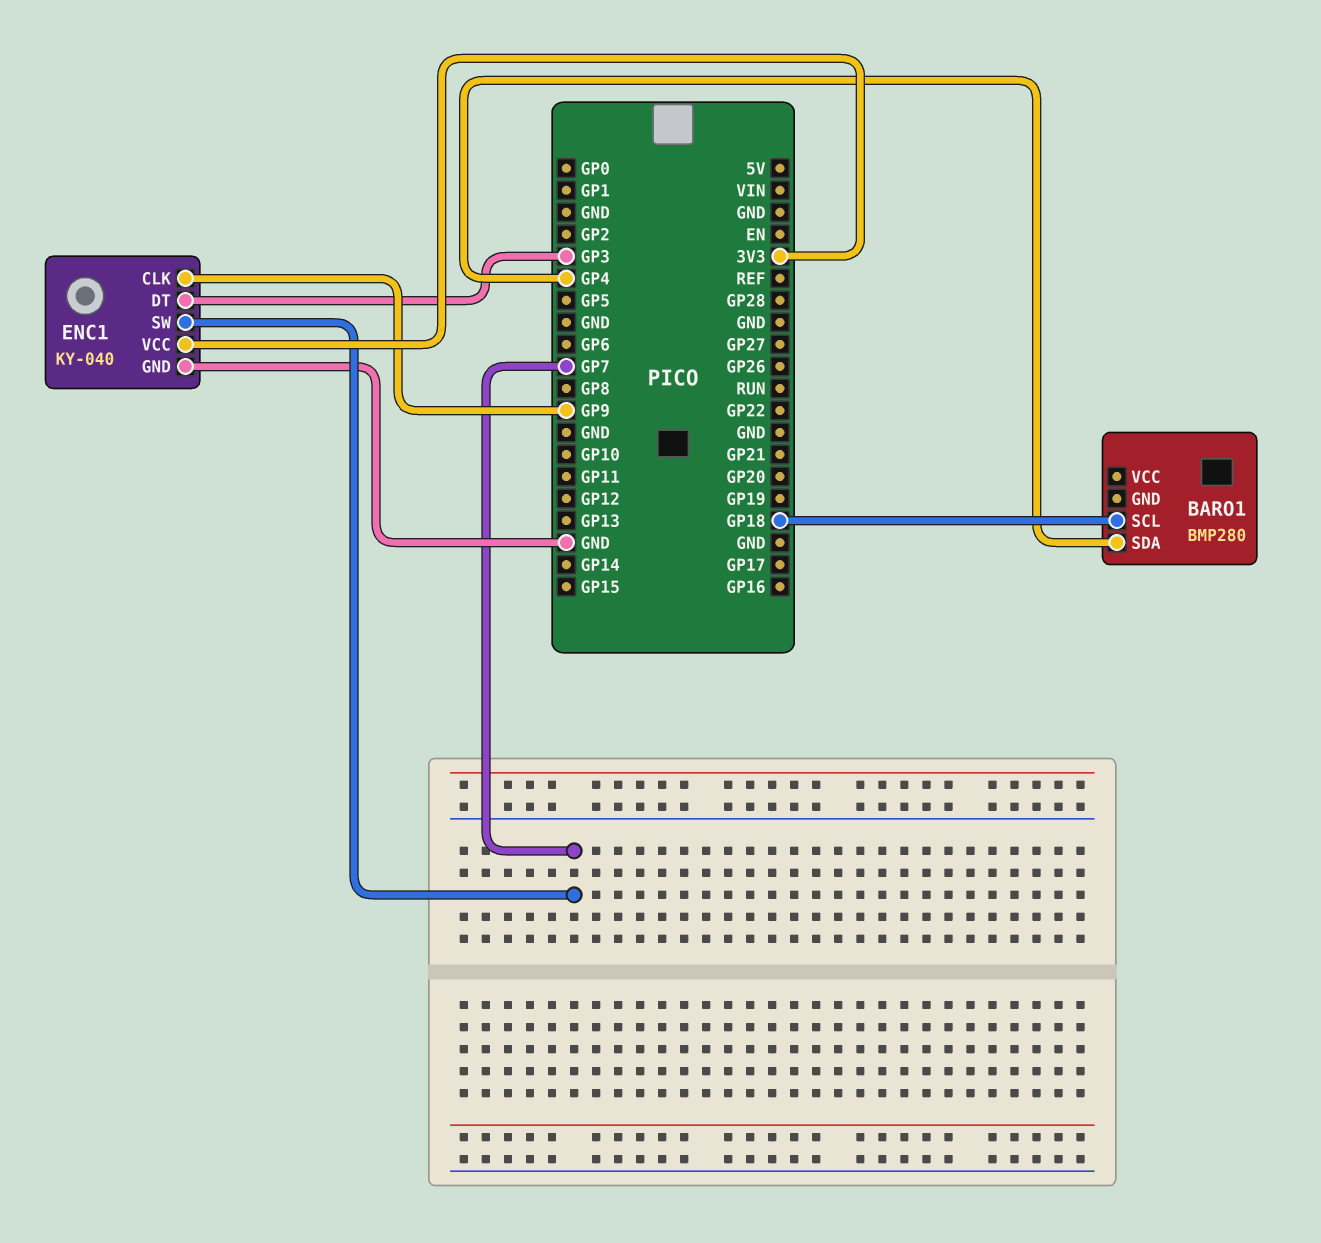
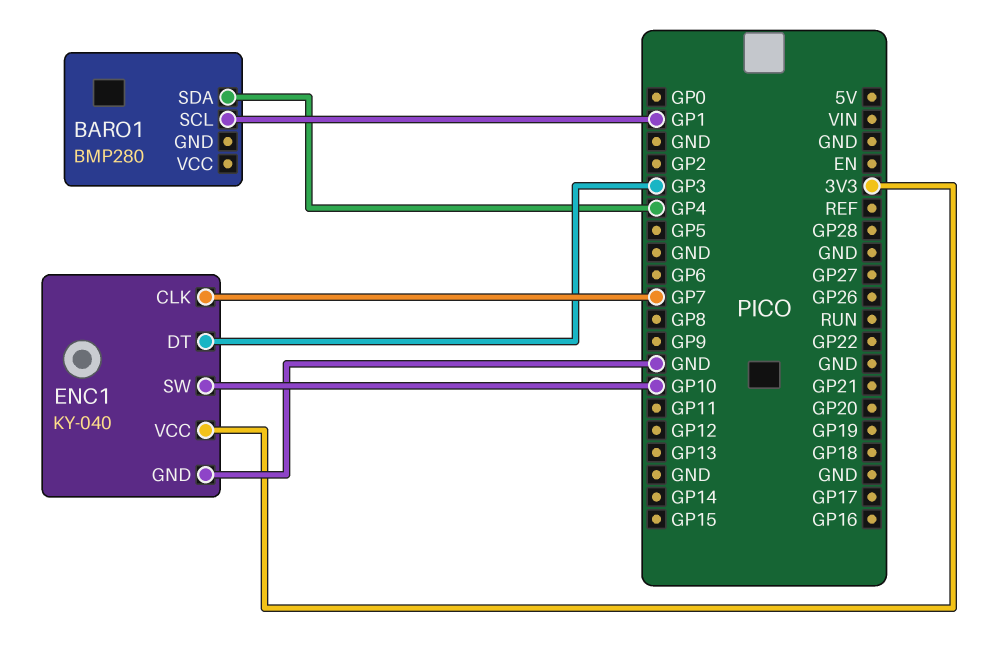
BARO1 pin SCL: GP18 -> GP1
ENC1 pin CLK: GP9 -> GP7
ENC1 pin SW: GP7 -> GP10

